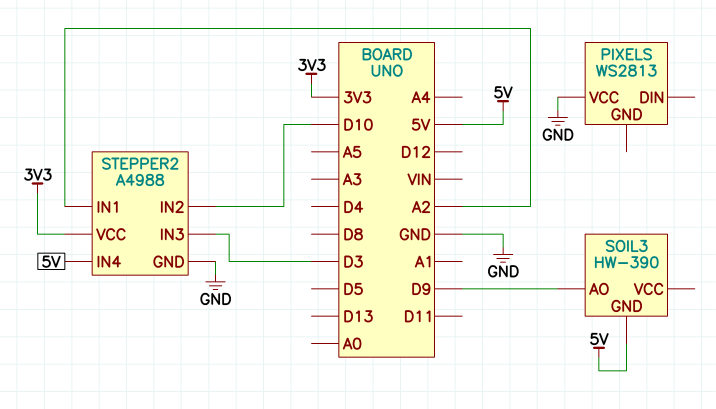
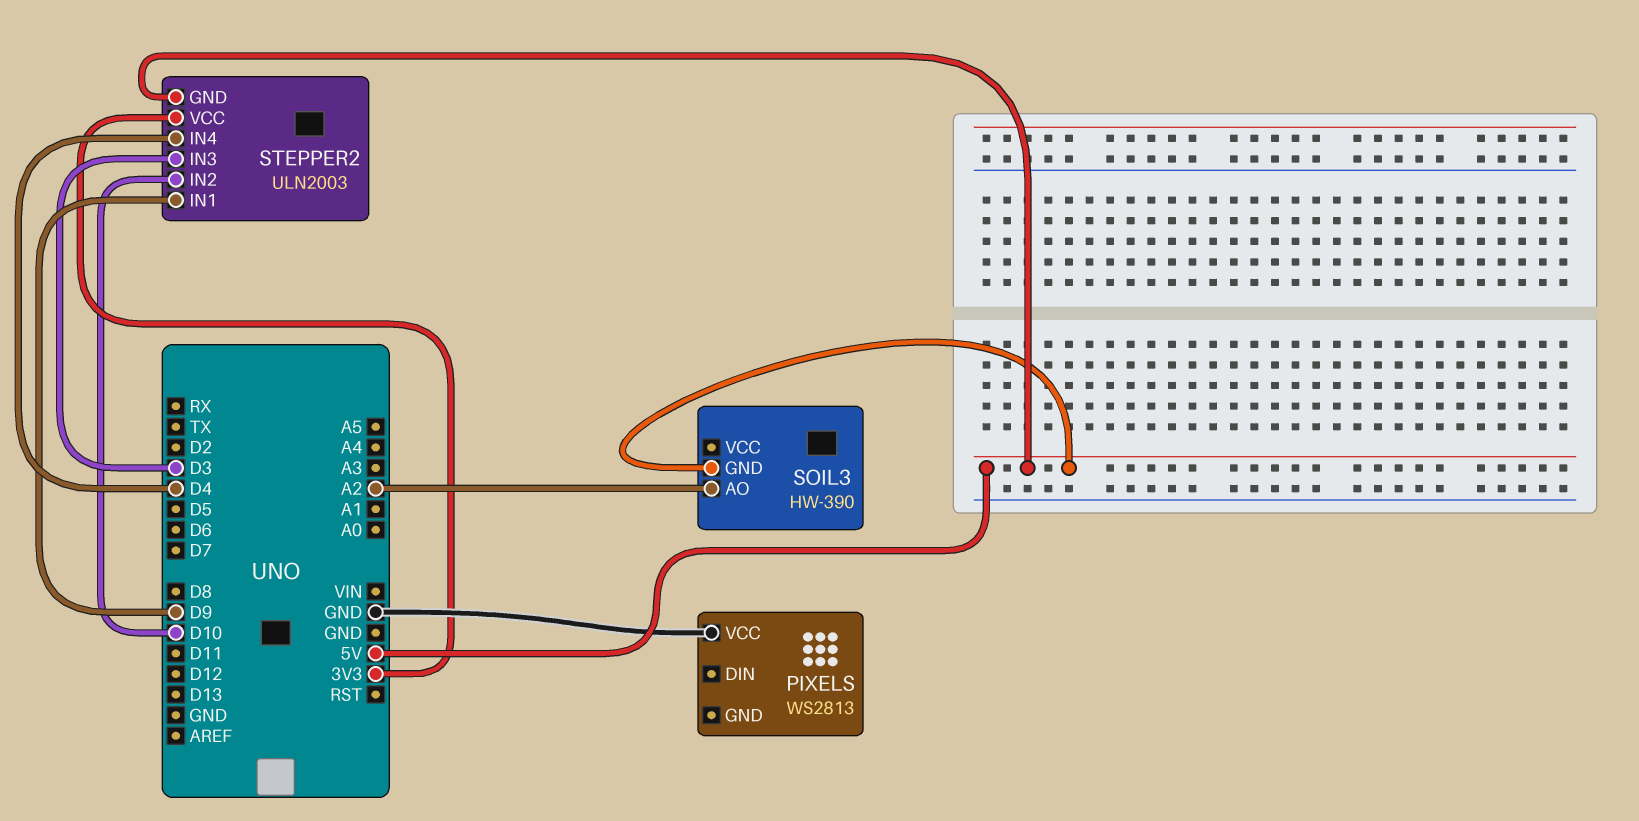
SOIL3 pin AO: D9 -> A2
STEPPER2: A4988 -> ULN2003
STEPPER2 pin GND: GND -> 5V
STEPPER2 pin IN1: A2 -> D9
STEPPER2 pin IN4: 5V -> D4

